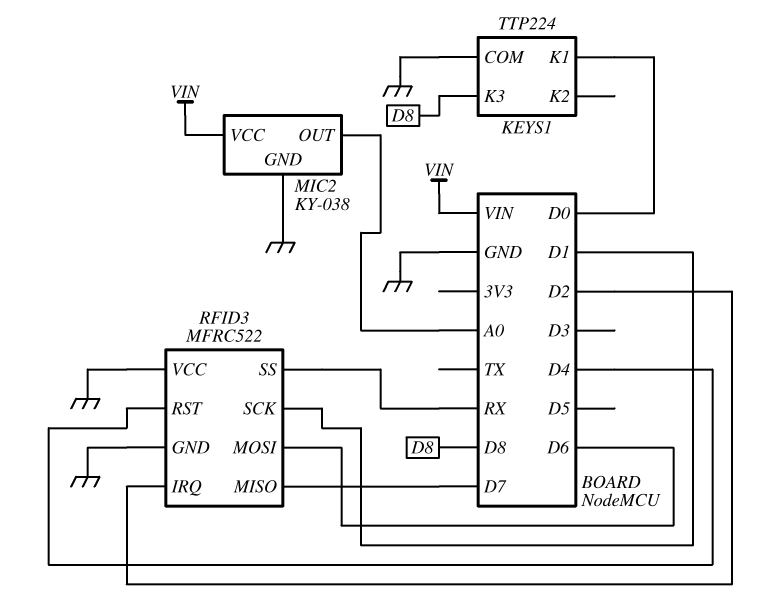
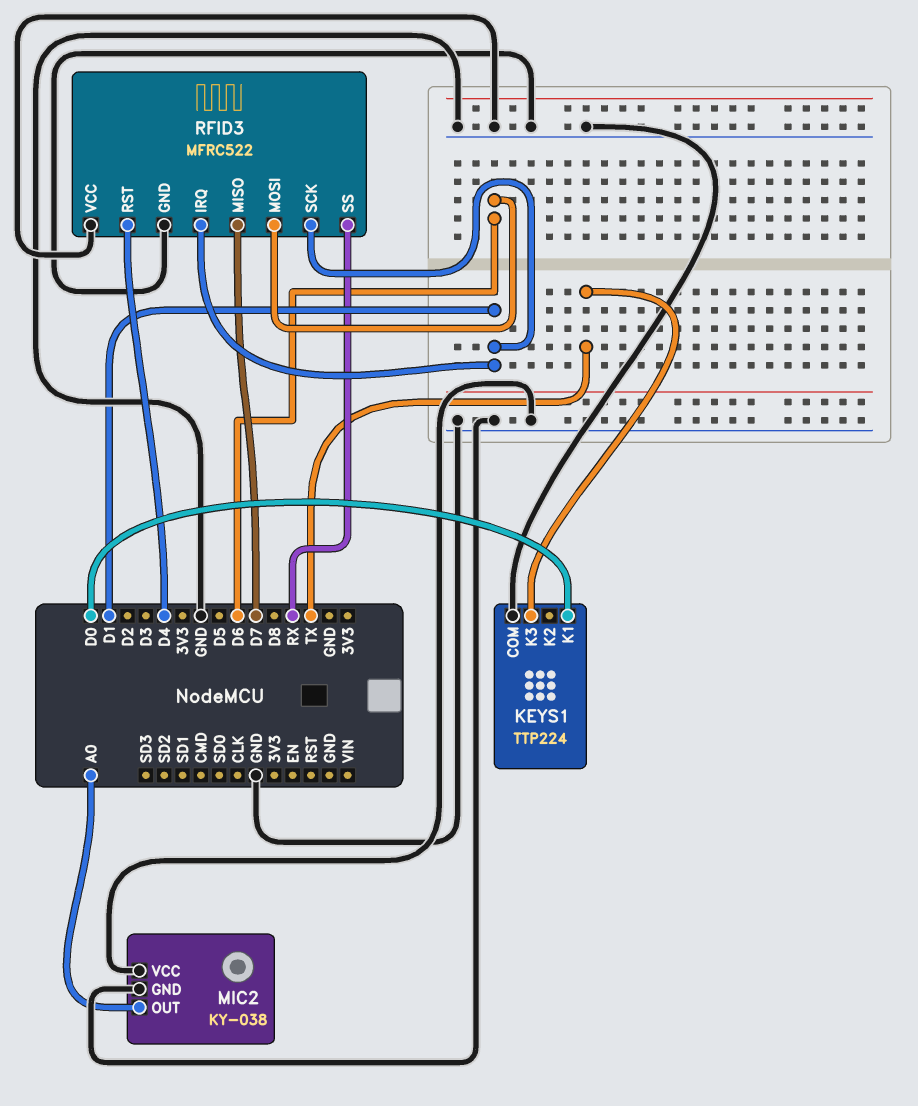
KEYS1 pin K3: D8 -> TX
MIC2 pin VCC: VIN -> GND
RFID3 pin IRQ: D2 -> D1

